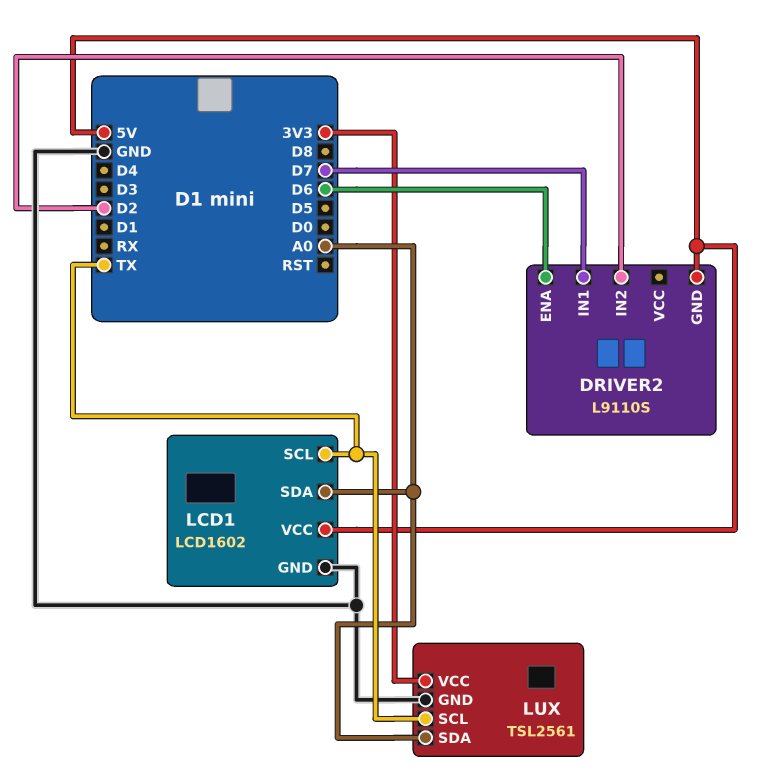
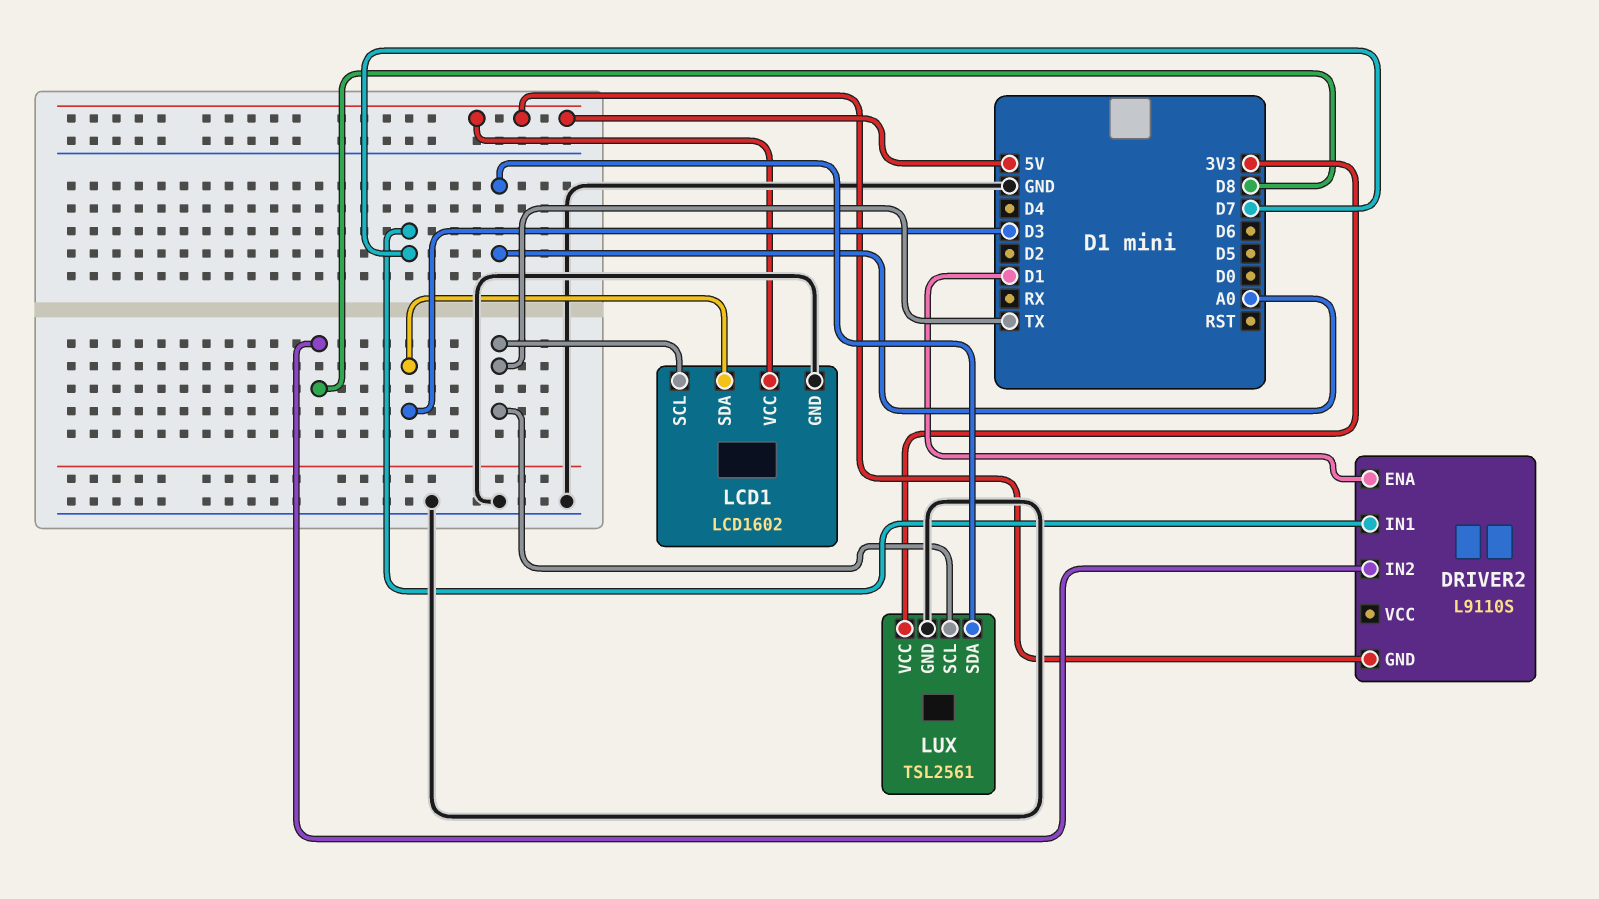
DRIVER2 pin ENA: D6 -> D1
DRIVER2 pin IN2: D2 -> D8
LCD1 pin SDA: A0 -> D3

